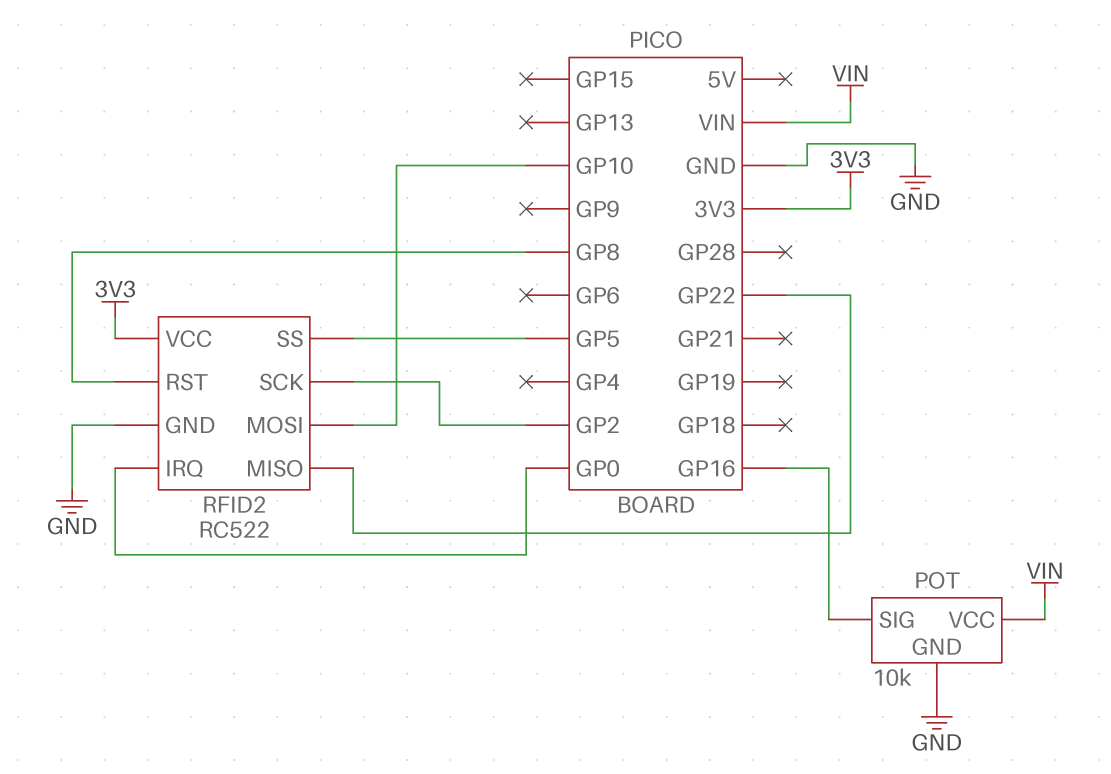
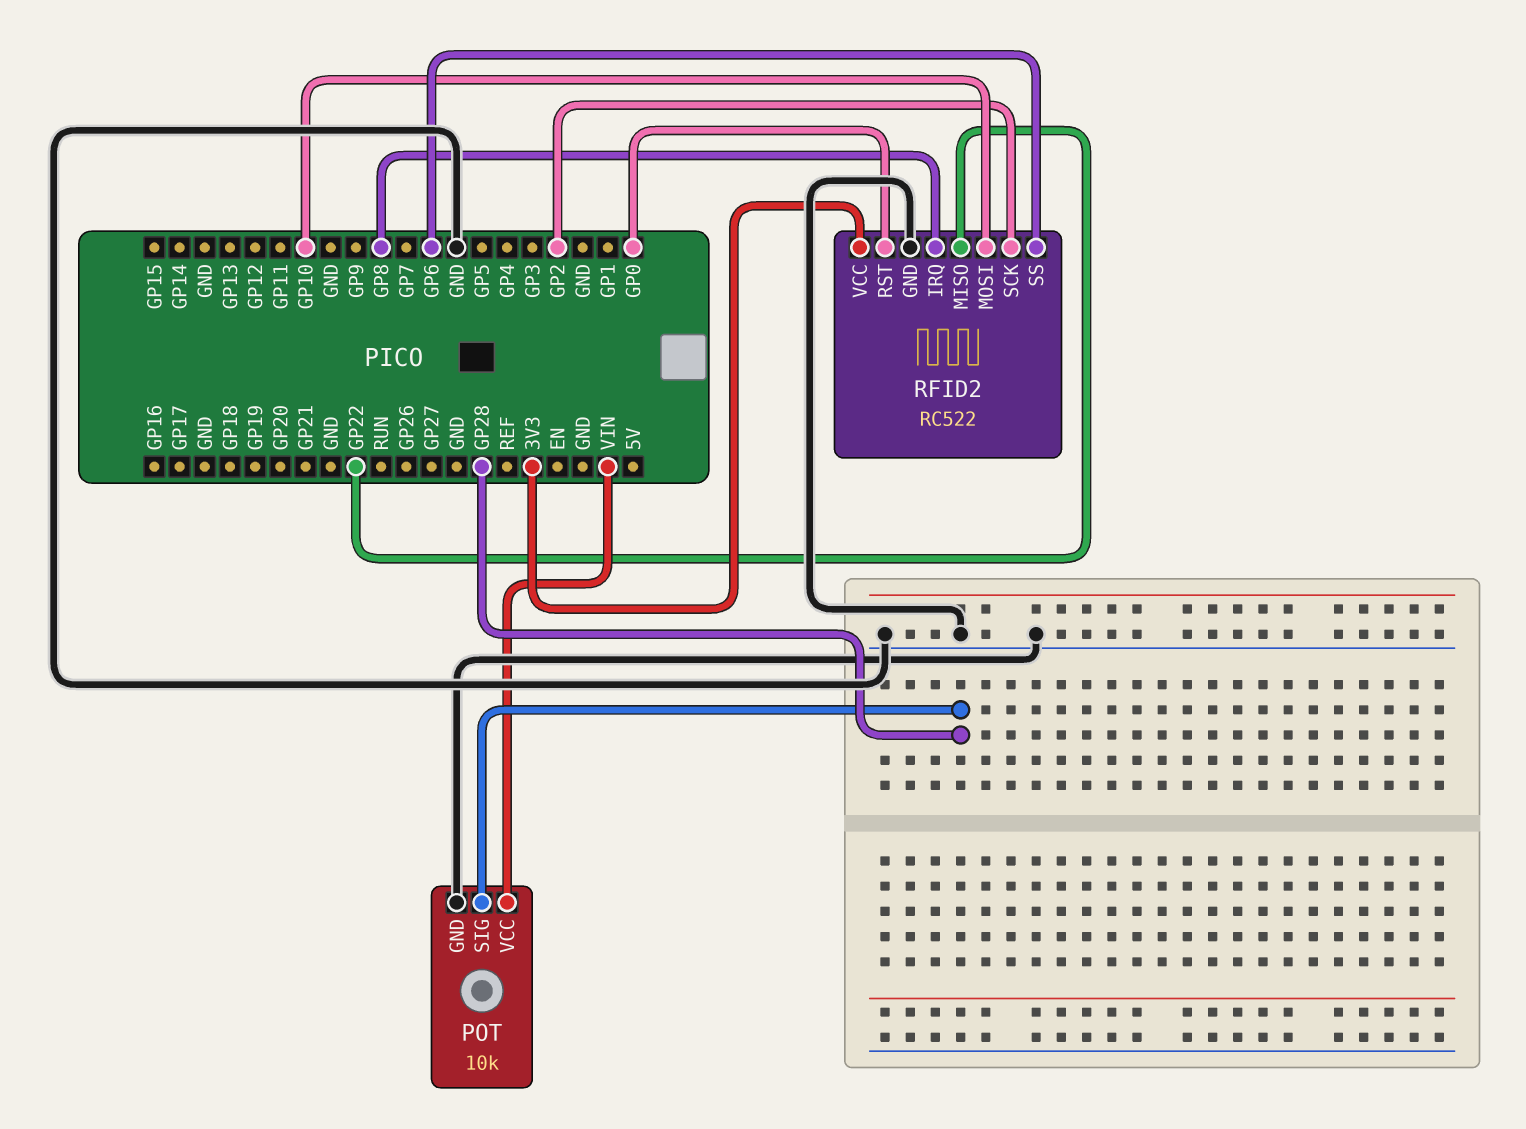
POT pin SIG: GP16 -> GP28
RFID2 pin IRQ: GP0 -> GP8
RFID2 pin RST: GP8 -> GP0
RFID2 pin SS: GP5 -> GP6

